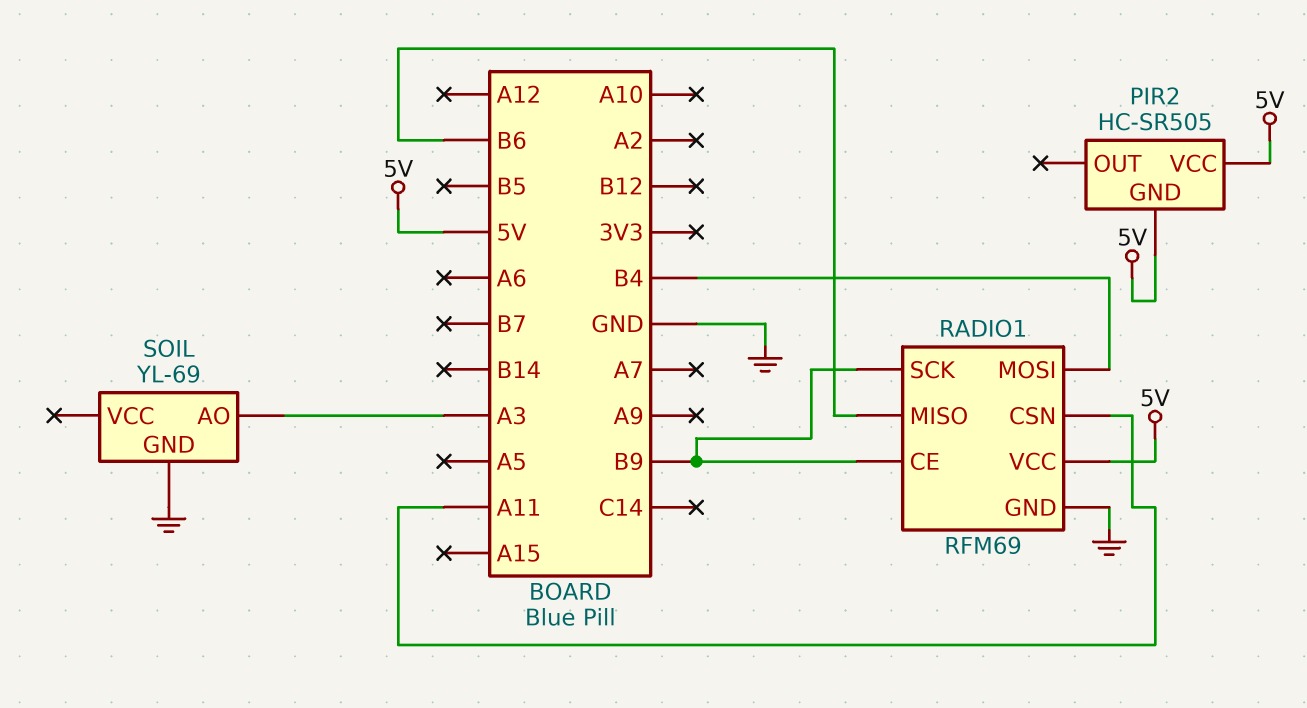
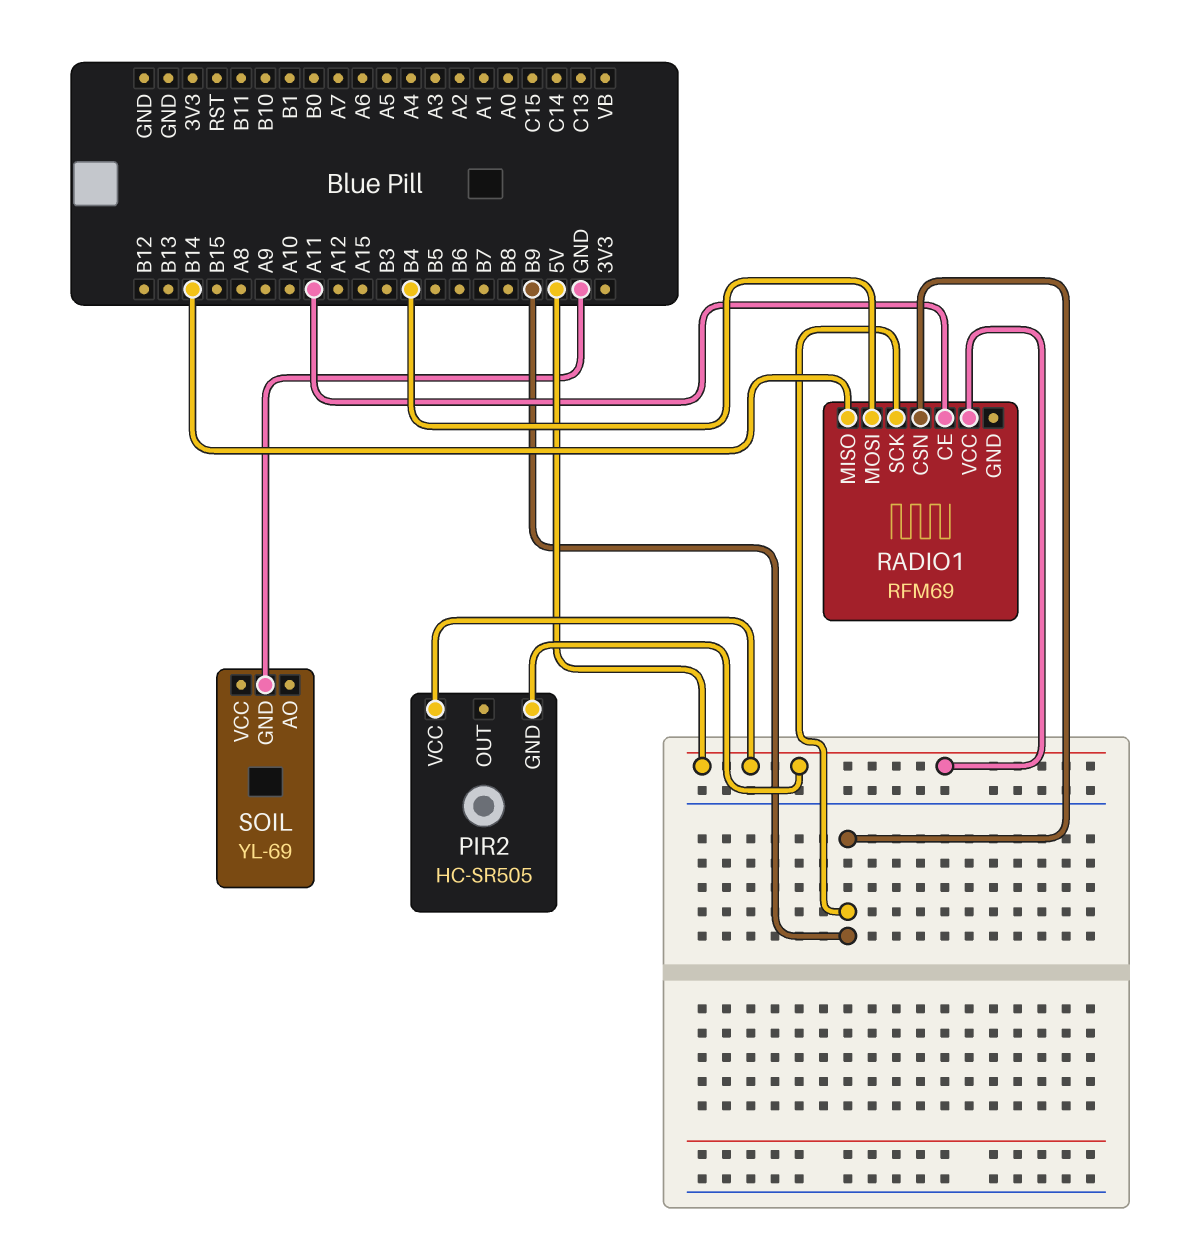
RADIO1 pin CE: B9 -> A11
RADIO1 pin CSN: A11 -> B9
RADIO1 pin GND: GND -> none
RADIO1 pin MISO: B6 -> B14
SOIL pin AO: A3 -> none

